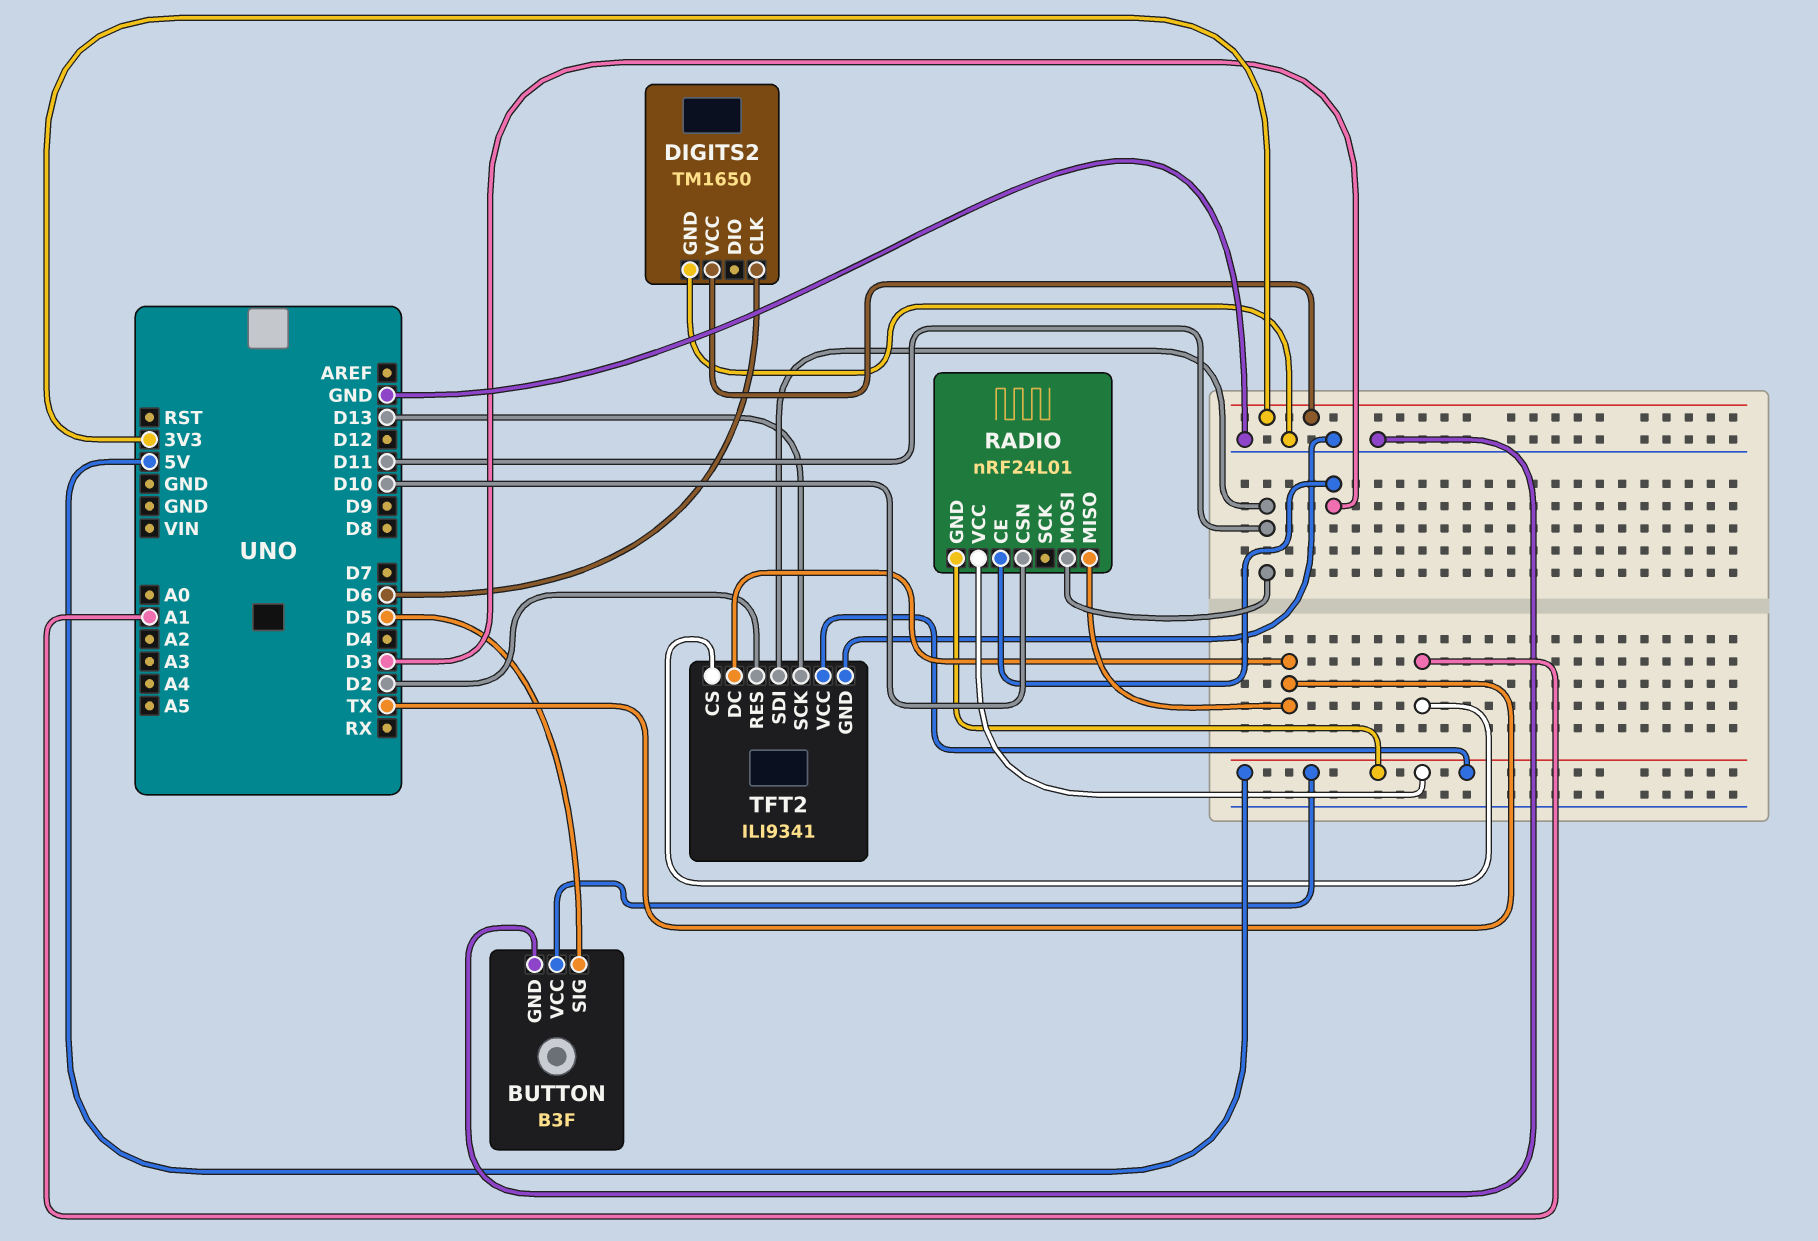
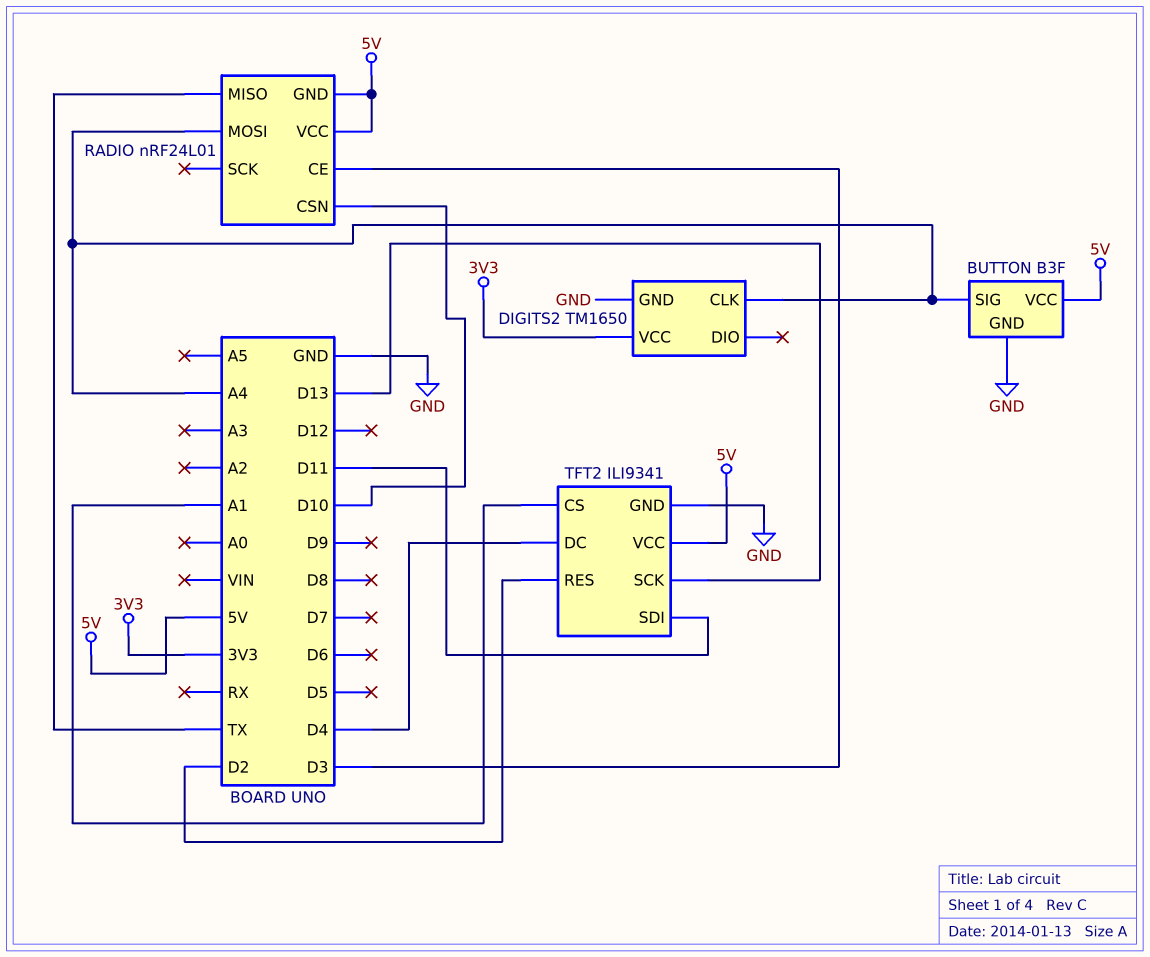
BUTTON pin SIG: D5 -> A4
DIGITS2 pin CLK: D6 -> A4
RADIO pin MOSI: D11 -> A4
TFT2 pin DC: TX -> D4

